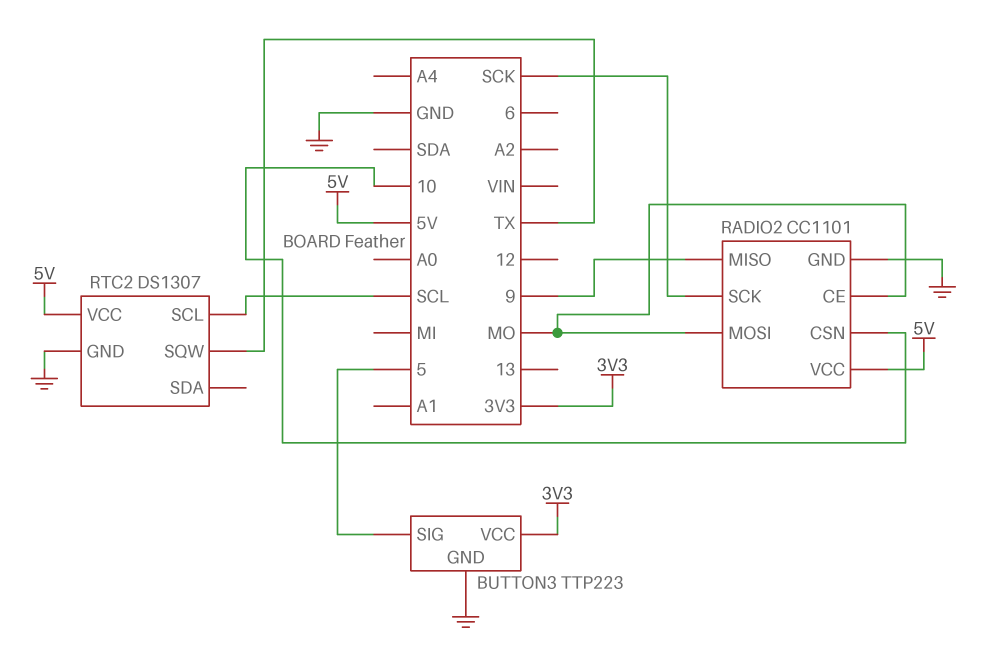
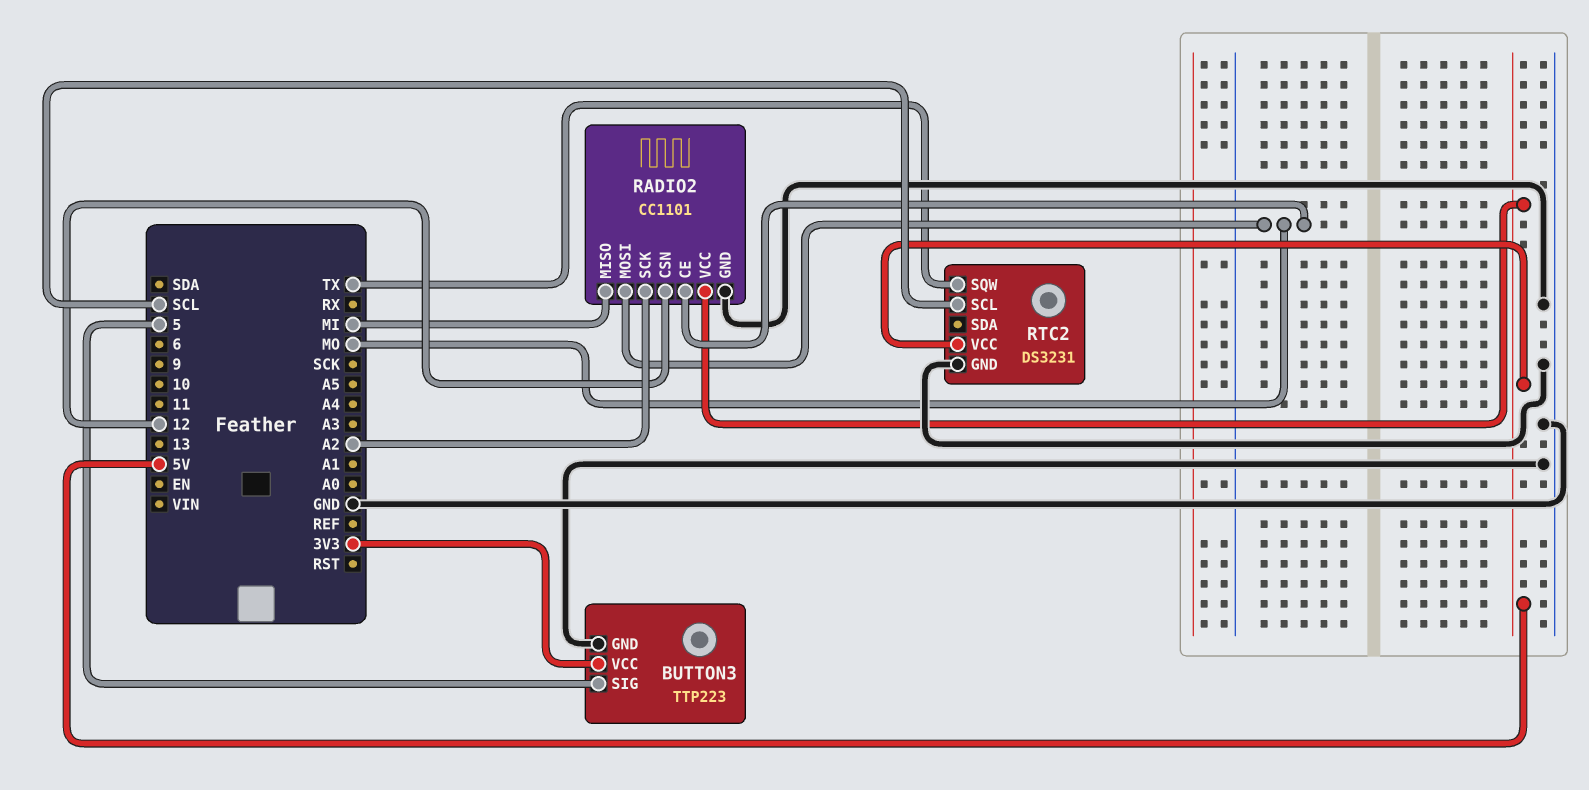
RADIO2 pin CSN: 10 -> 12
RADIO2 pin MISO: 9 -> MI
RADIO2 pin SCK: SCK -> A2
RTC2: DS1307 -> DS3231

